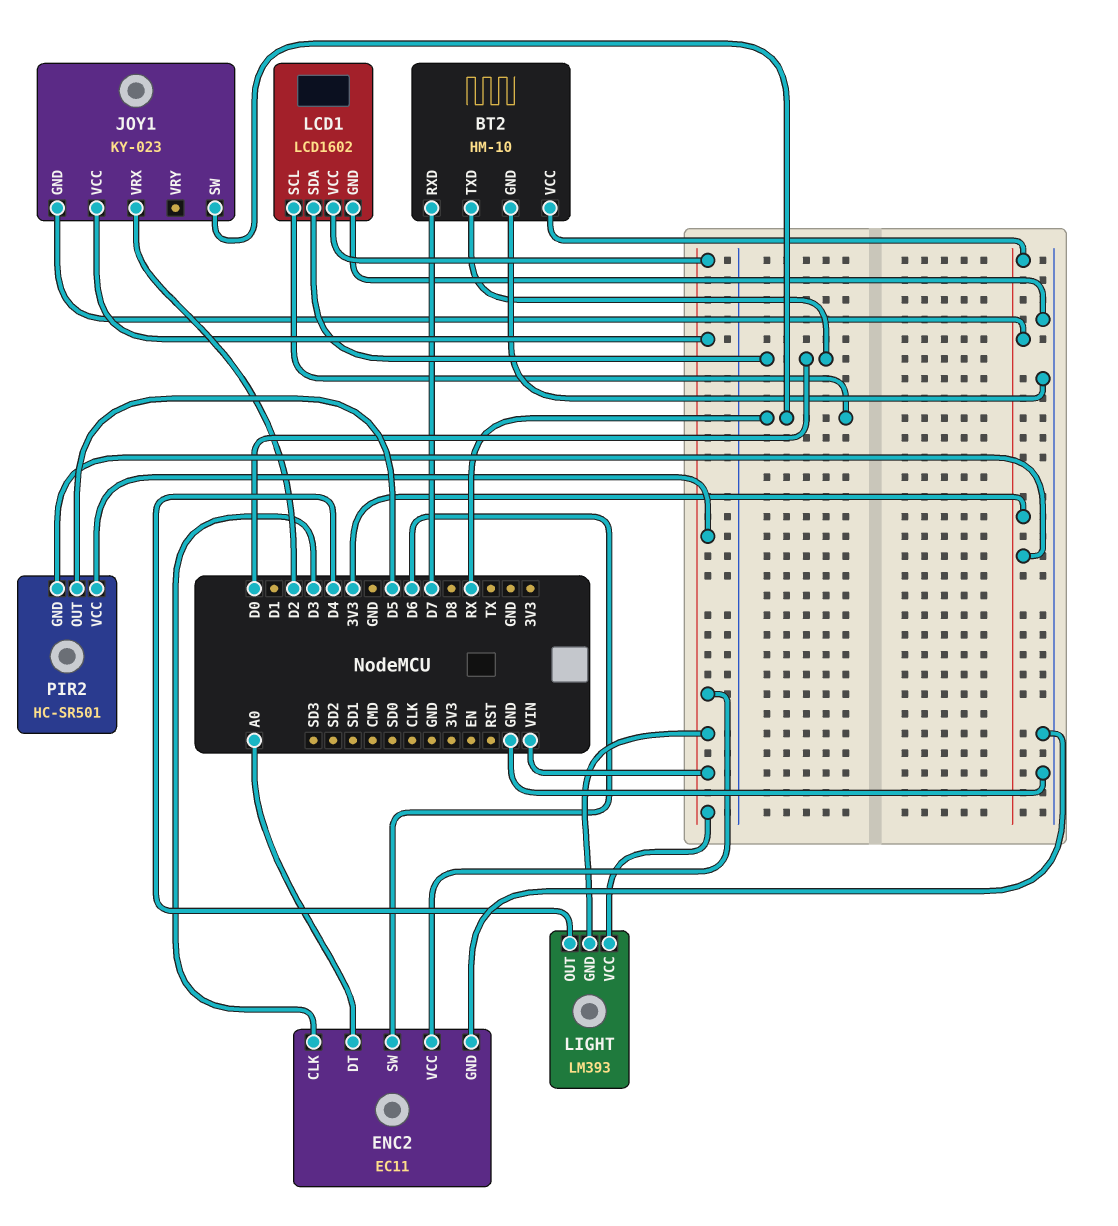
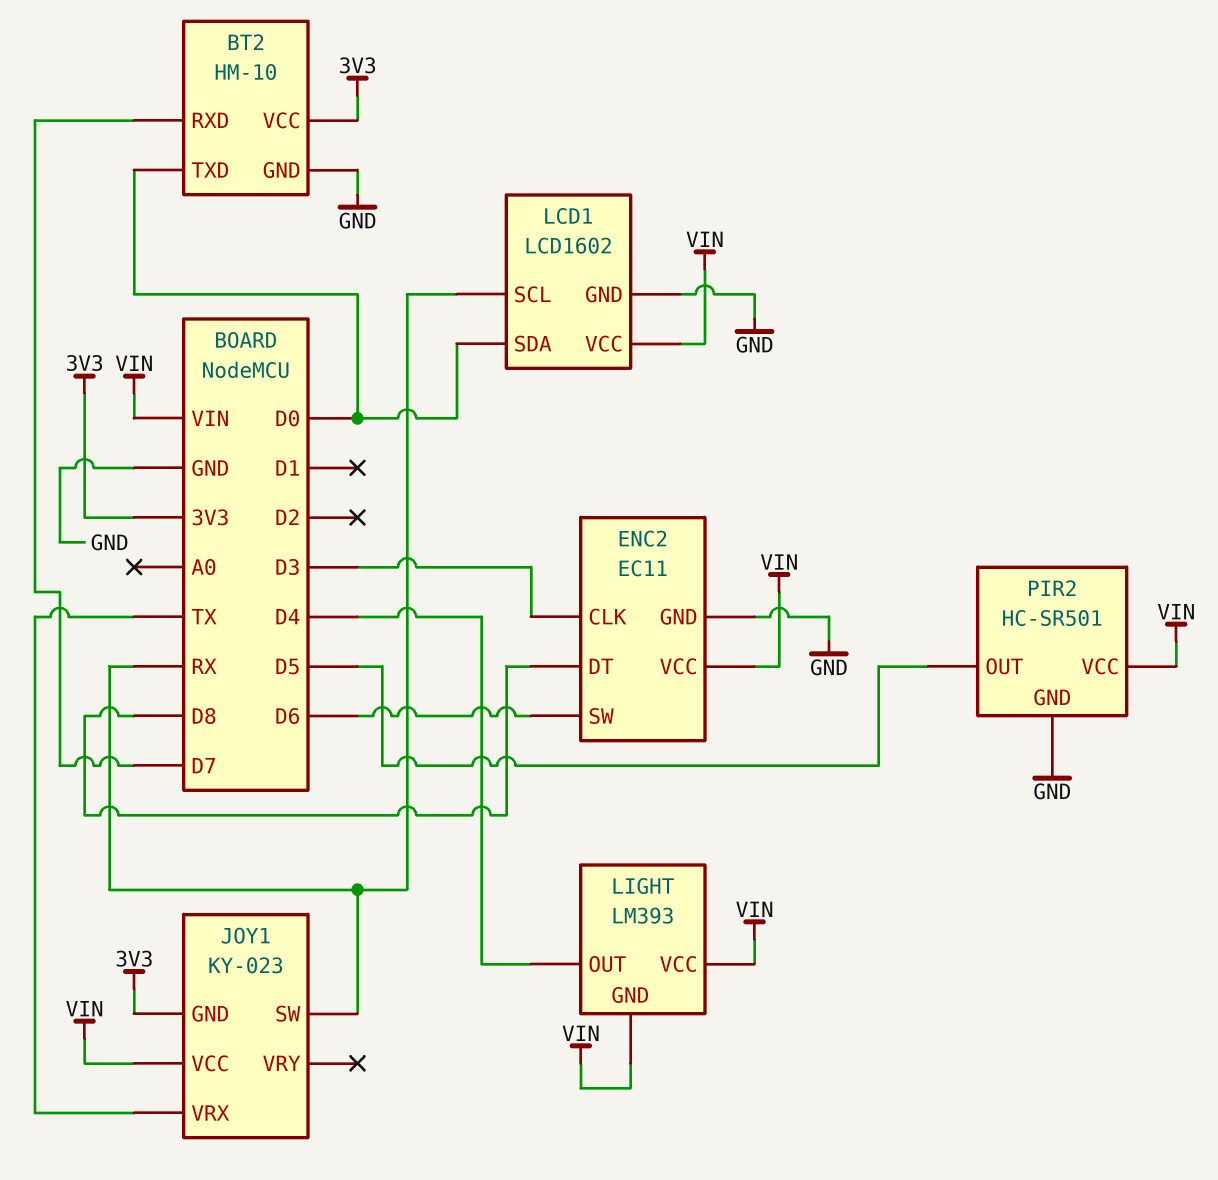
ENC2 pin DT: A0 -> D8
JOY1 pin VRX: D2 -> TX
PIR2 pin GND: 3V3 -> GND

